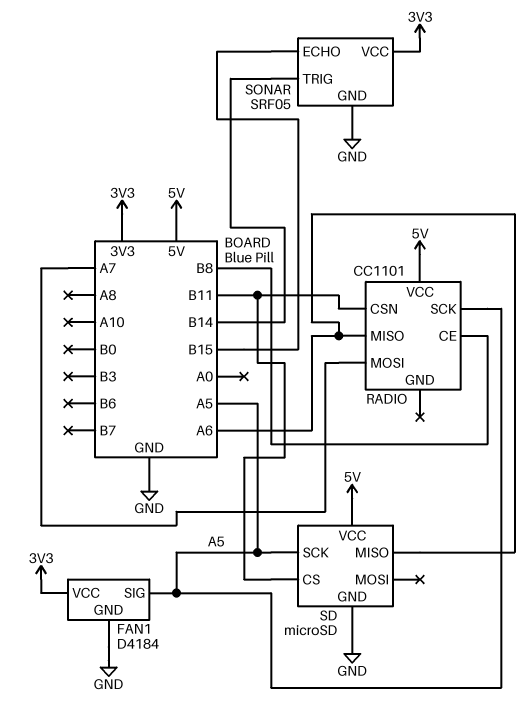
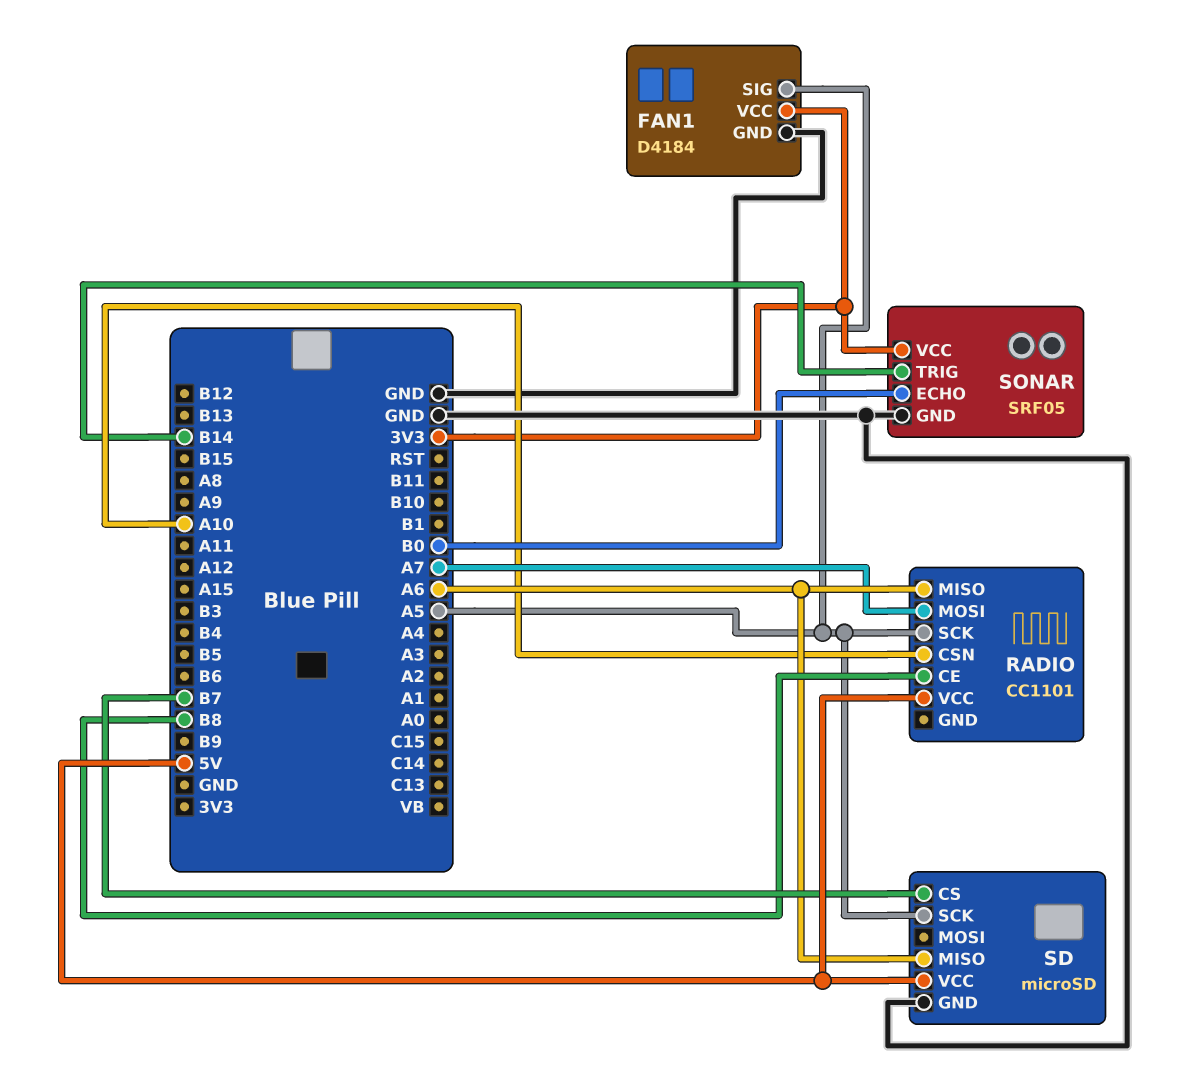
RADIO pin CSN: B11 -> A10
SD pin CS: B11 -> B7
SONAR pin ECHO: B15 -> B0

